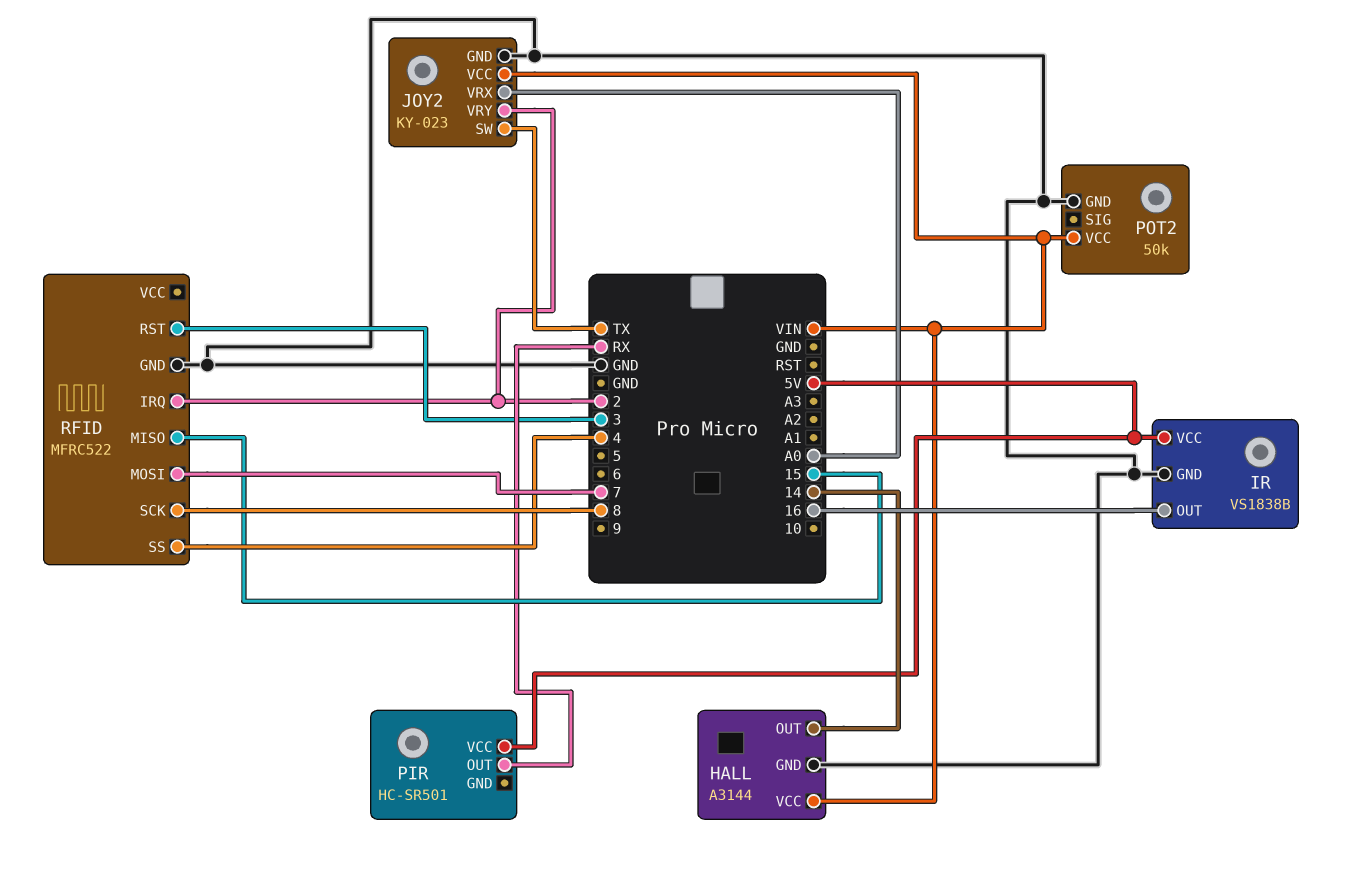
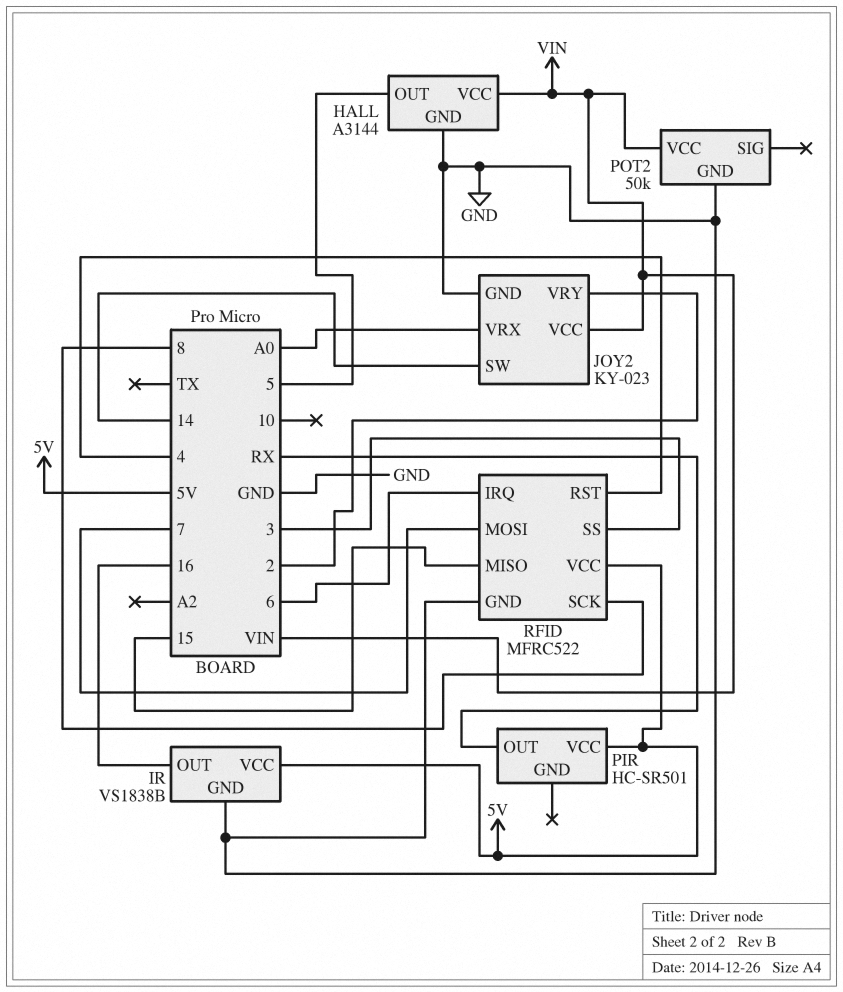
HALL pin OUT: 14 -> 5
JOY2 pin SW: TX -> 14
RFID pin IRQ: 2 -> 6
RFID pin RST: 3 -> 4
RFID pin SS: 4 -> 3
RFID pin VCC: none -> 5V

